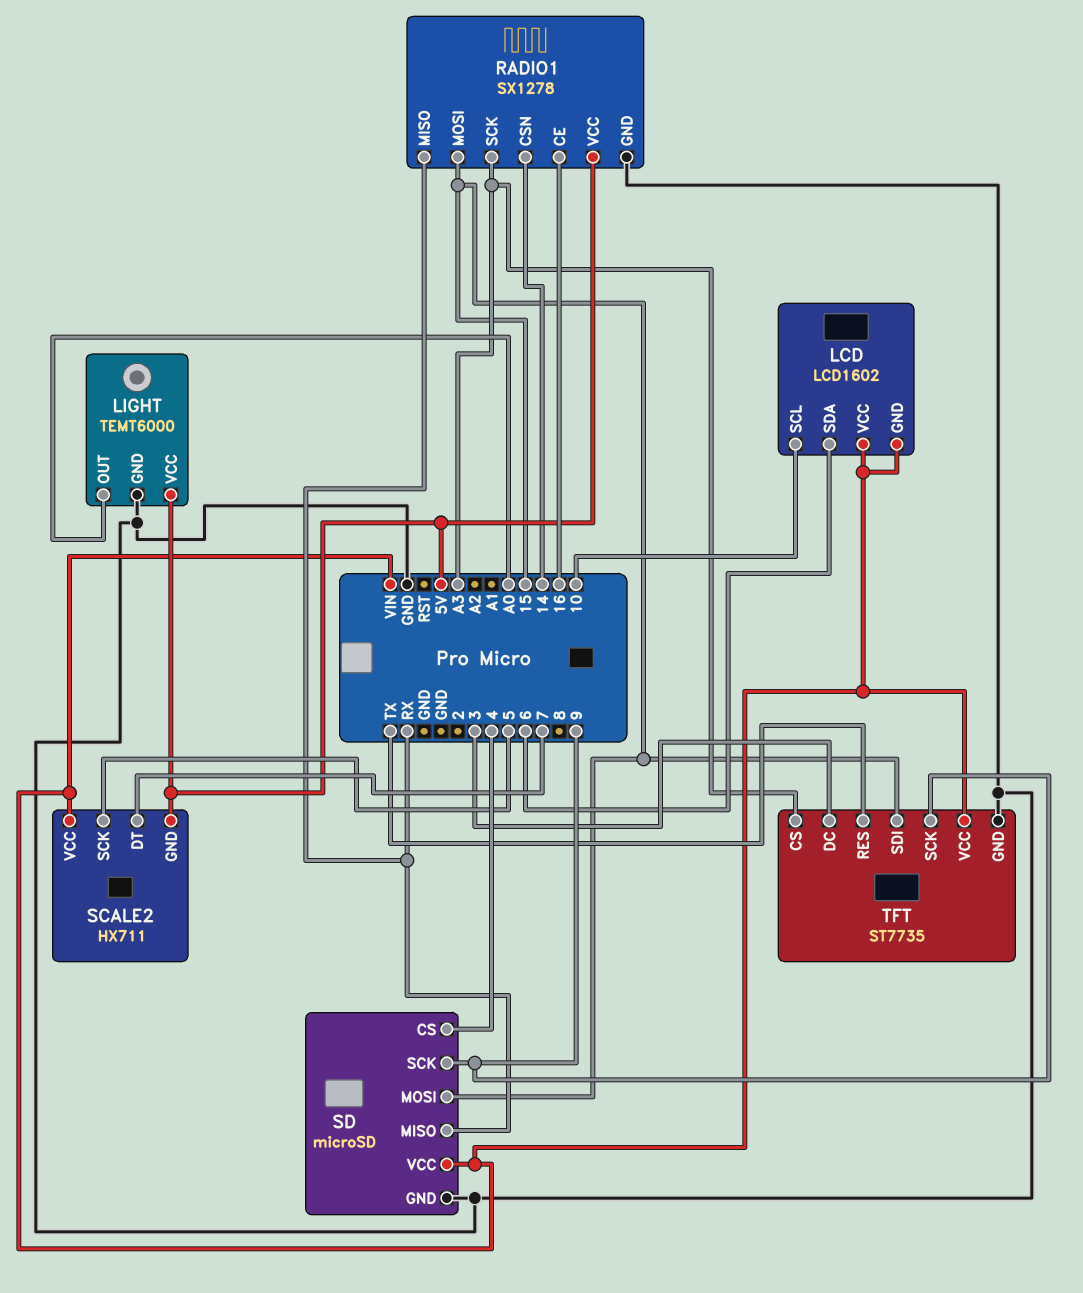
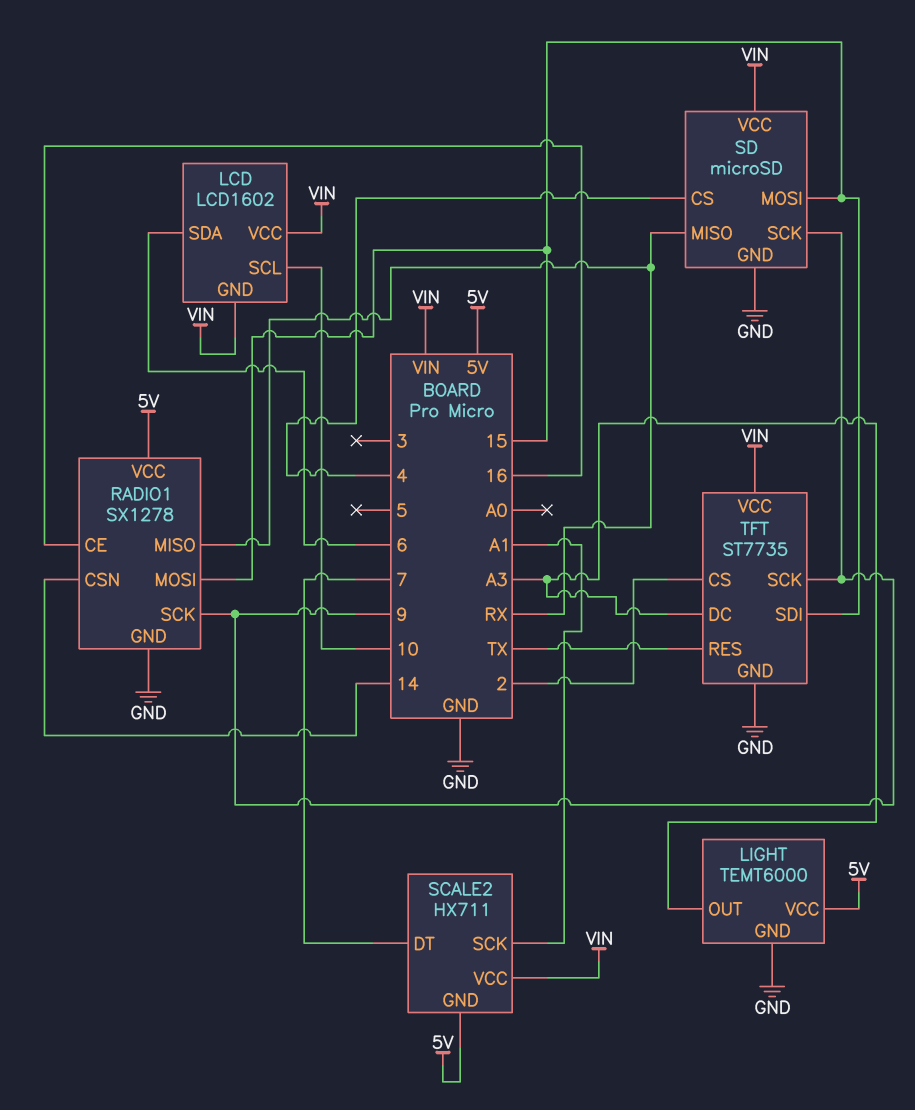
LIGHT pin OUT: A0 -> A3
RADIO1 pin SCK: A3 -> 9
SCALE2 pin SCK: 5 -> A1
TFT pin CS: A3 -> 2
TFT pin DC: 3 -> A3

